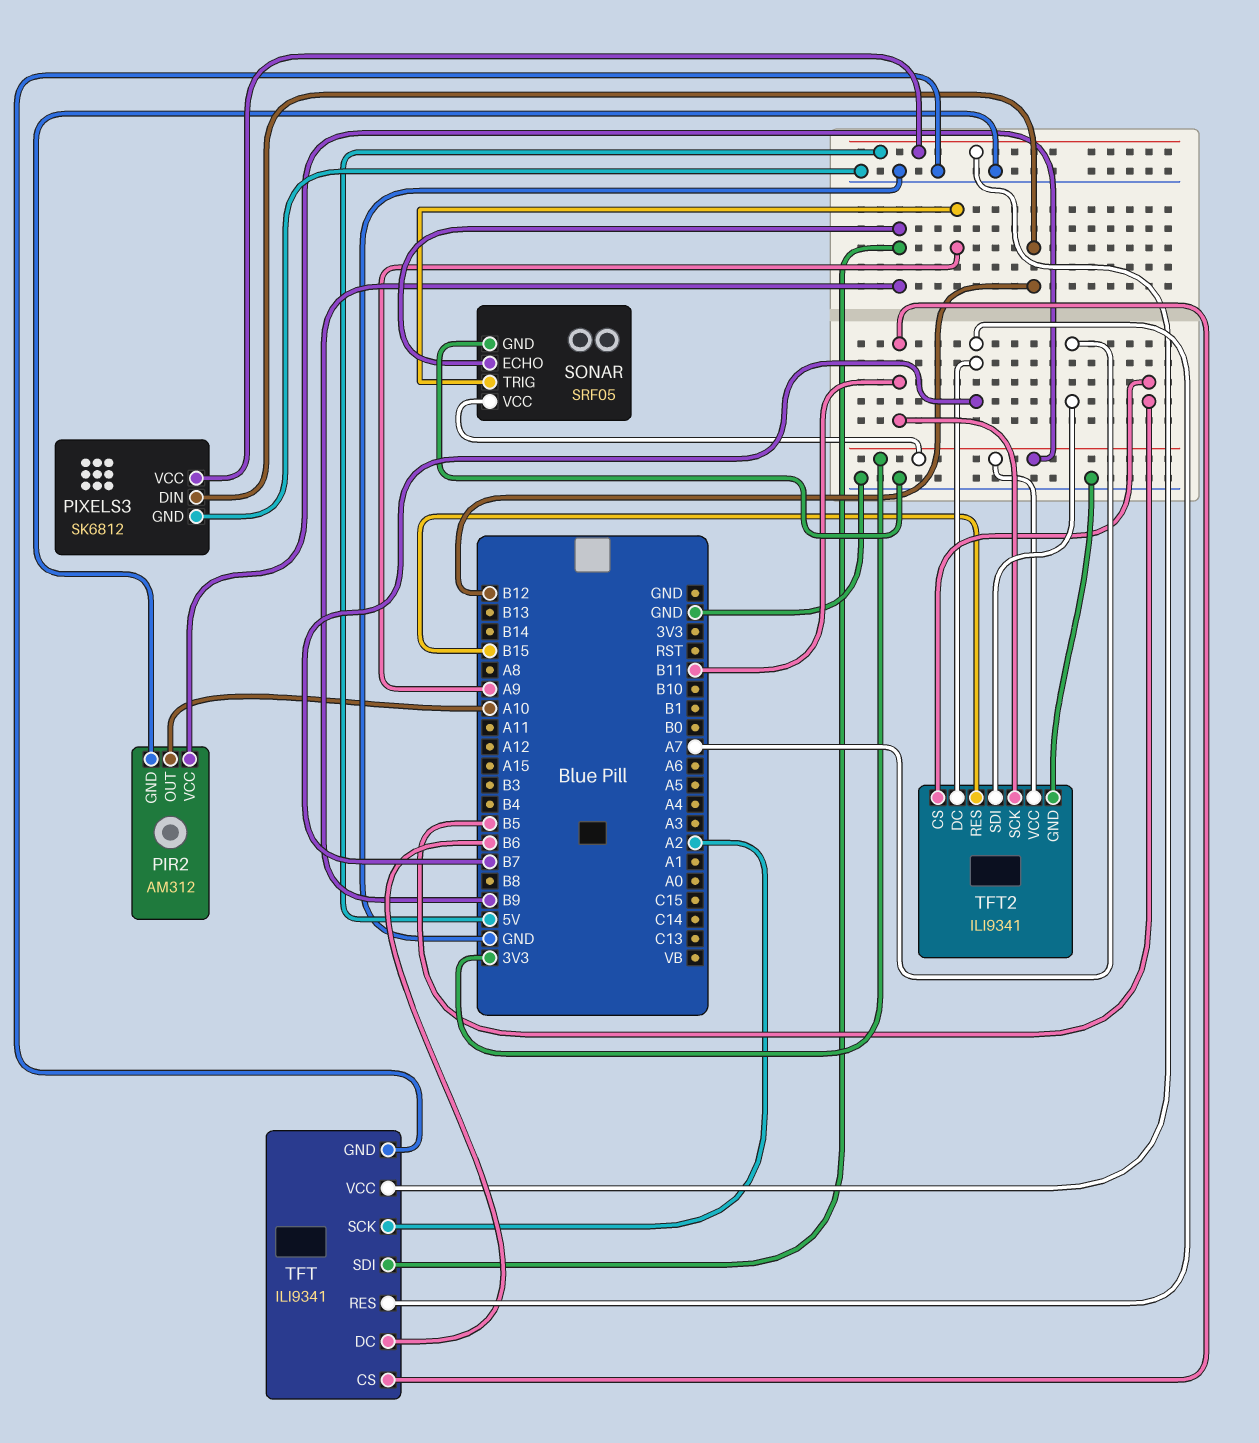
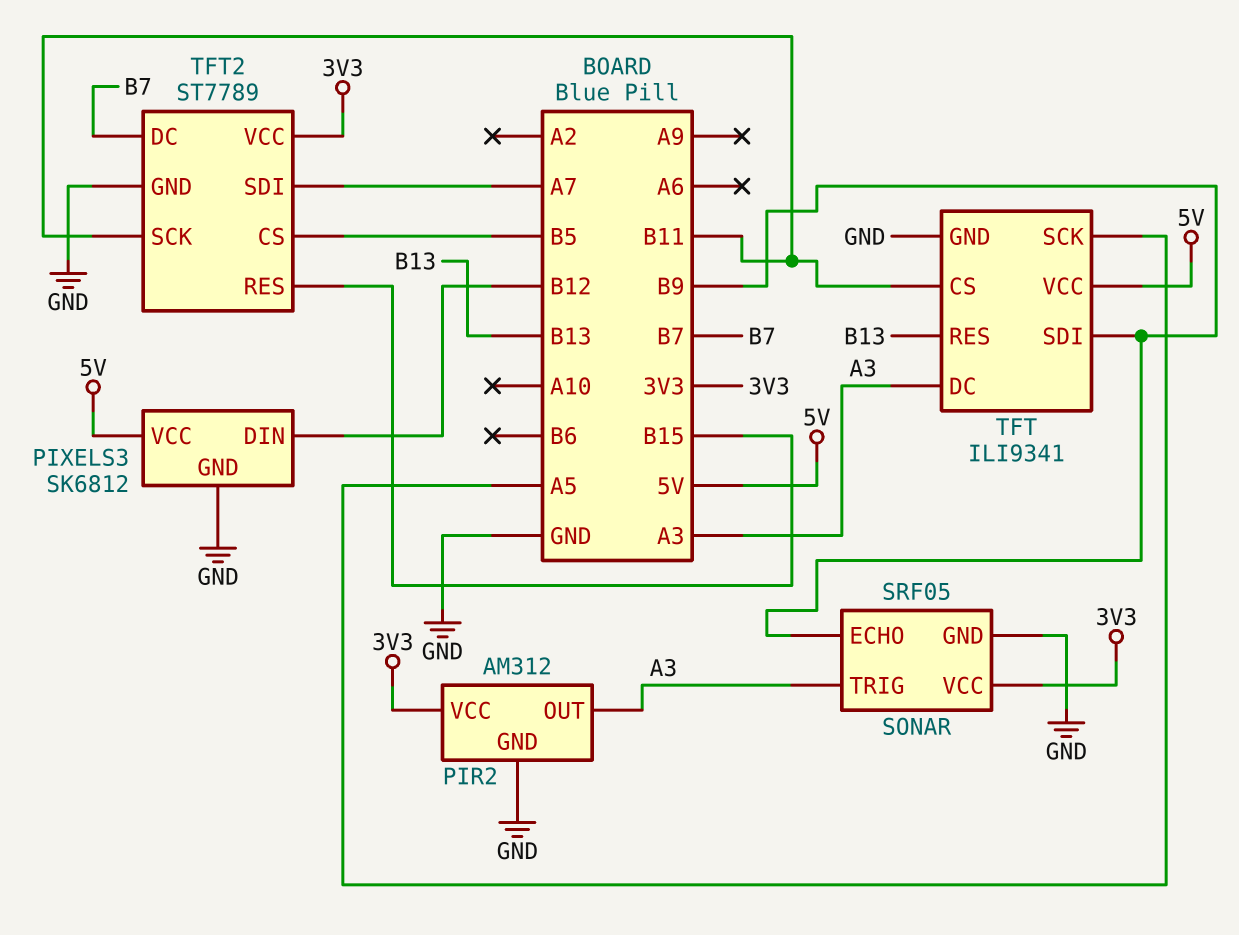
PIR2 pin OUT: A10 -> A3
SONAR pin TRIG: A9 -> A3
TFT pin DC: B6 -> A3
TFT pin RES: B7 -> B13
TFT pin SCK: A2 -> A5
TFT2: ILI9341 -> ST7789

